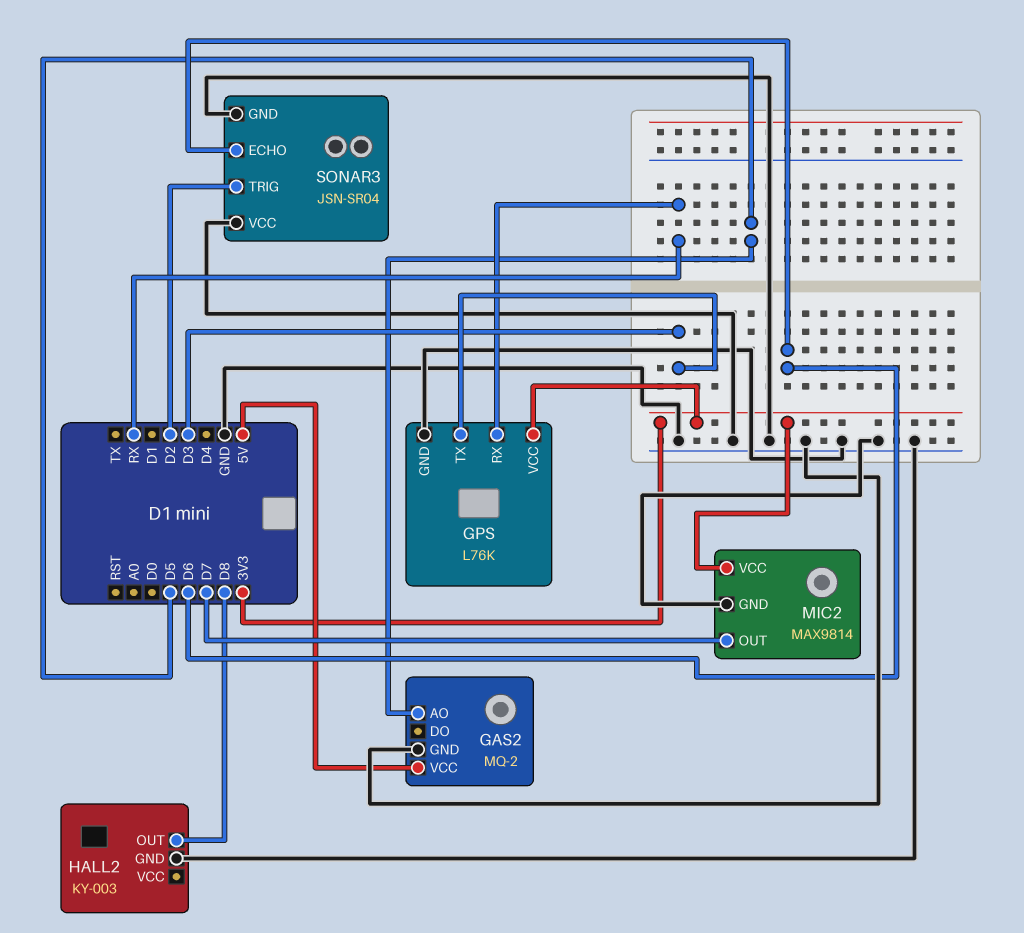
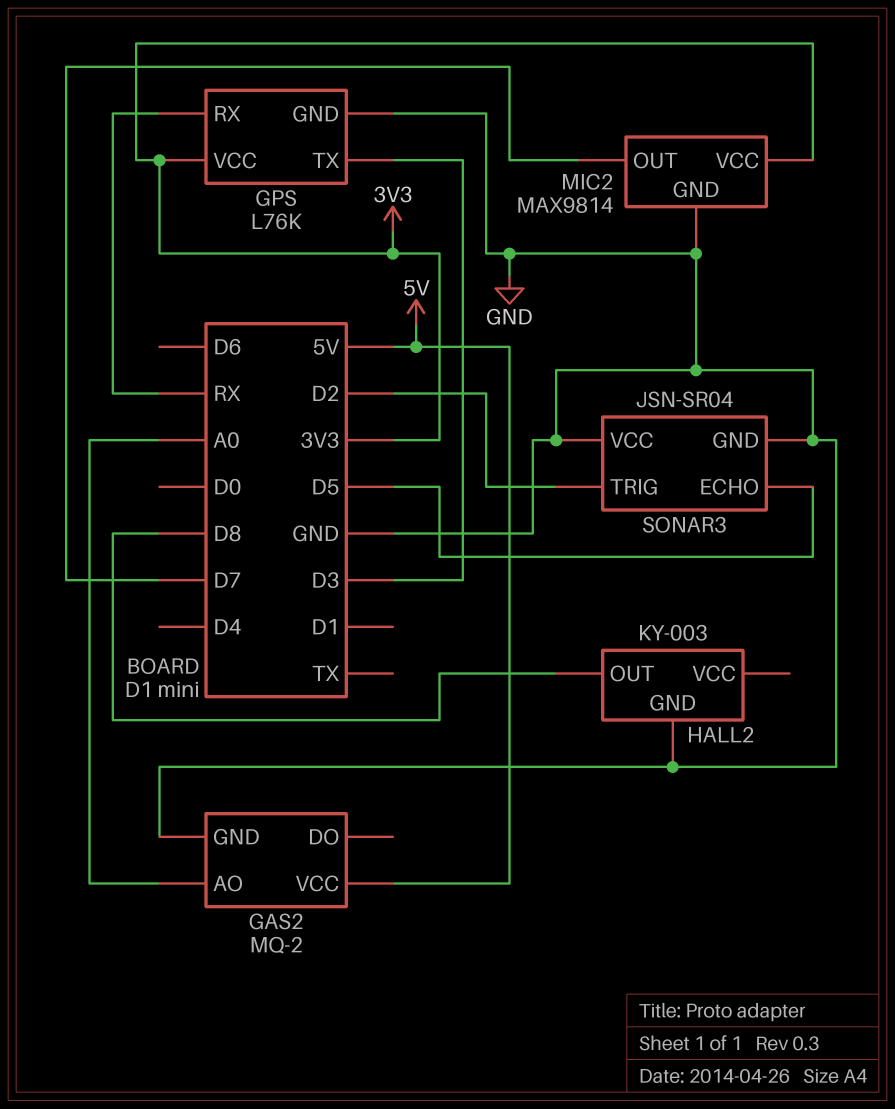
GAS2 pin AO: D5 -> A0
SONAR3 pin ECHO: D6 -> D5

